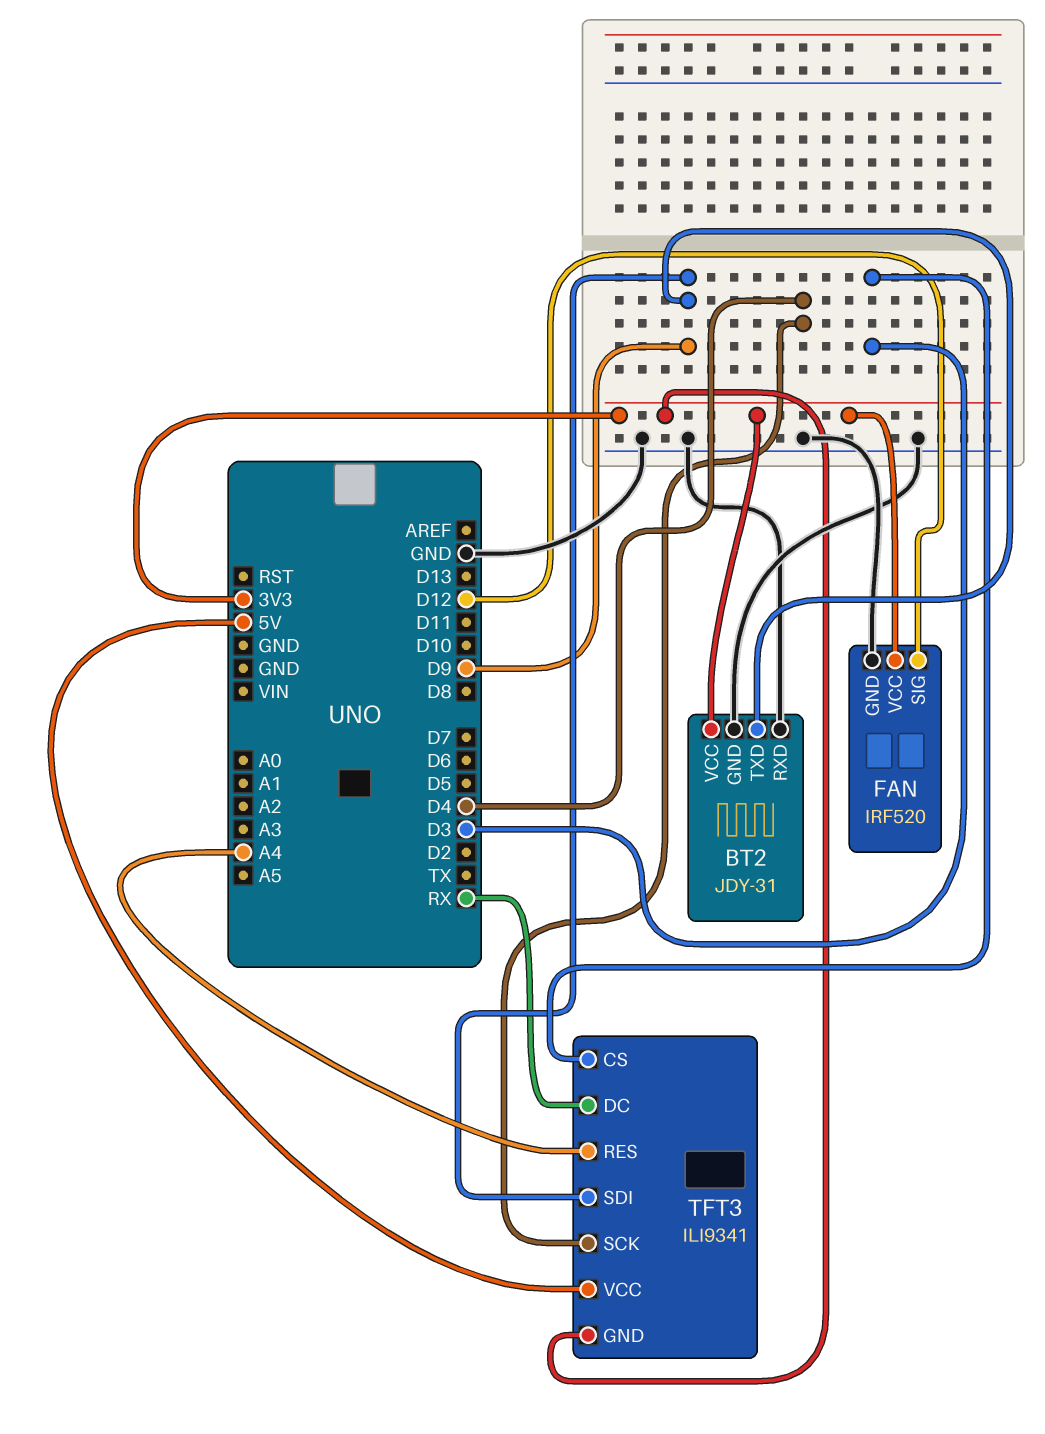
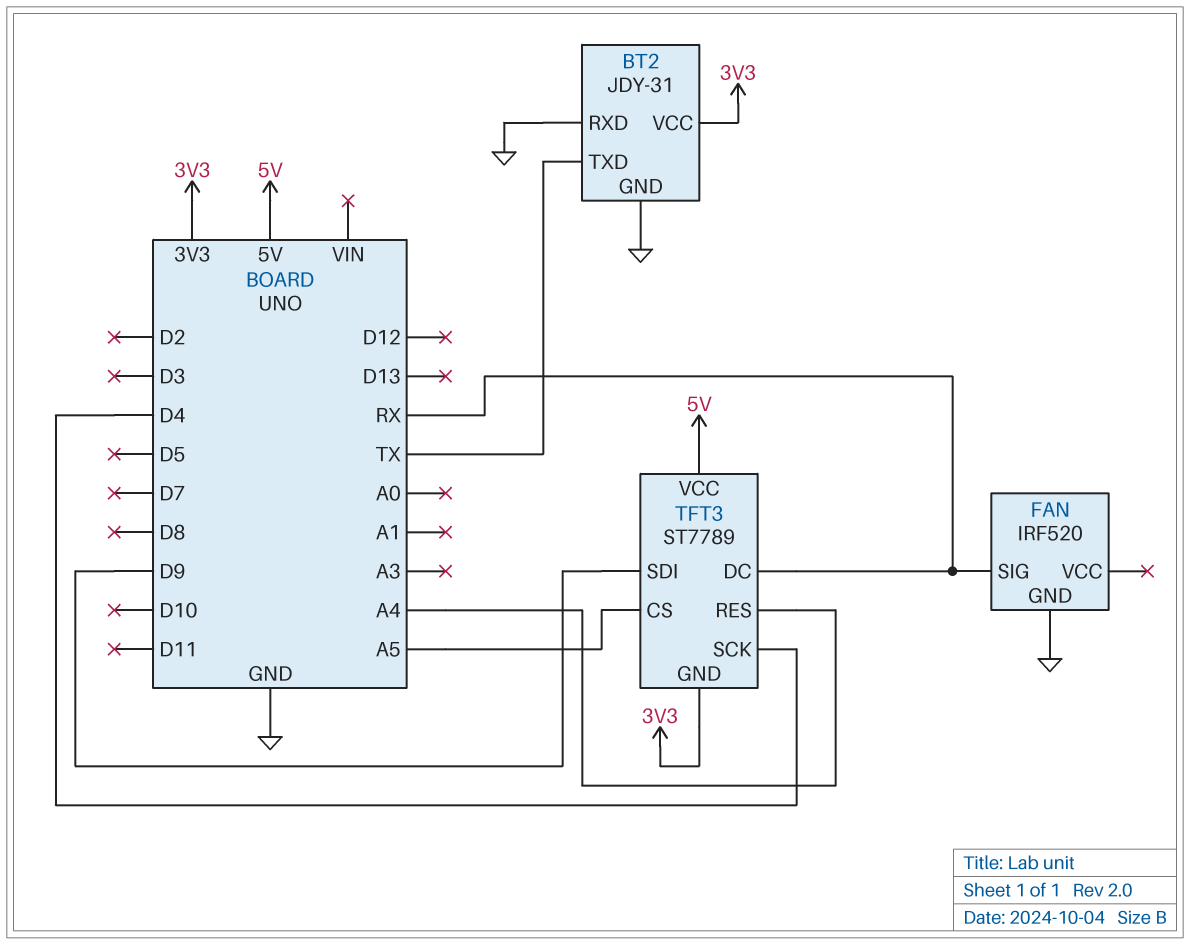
BT2 pin TXD: D9 -> TX
FAN pin SIG: D12 -> RX
FAN pin VCC: 3V3 -> none
TFT3: ILI9341 -> ST7789
TFT3 pin CS: D3 -> A5

